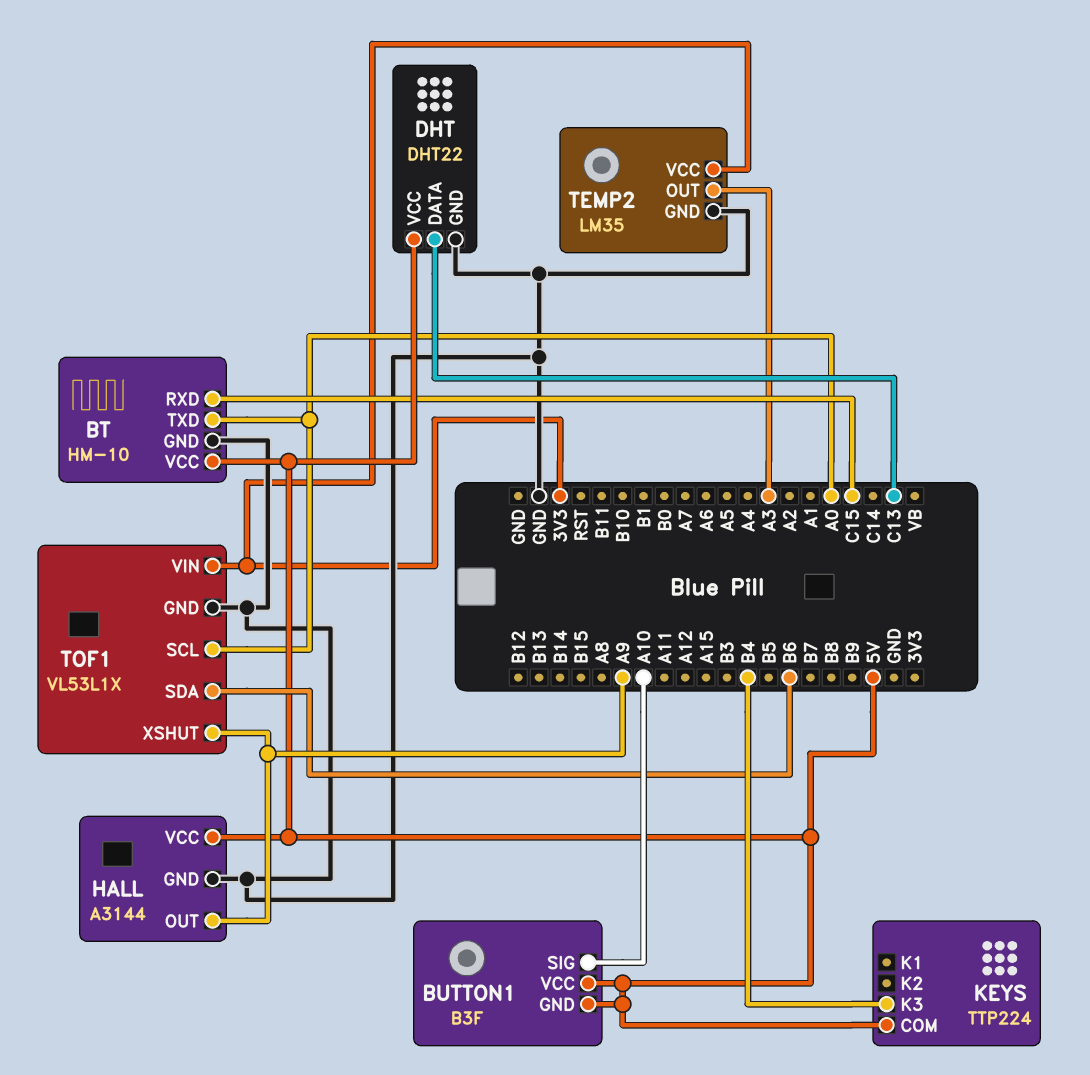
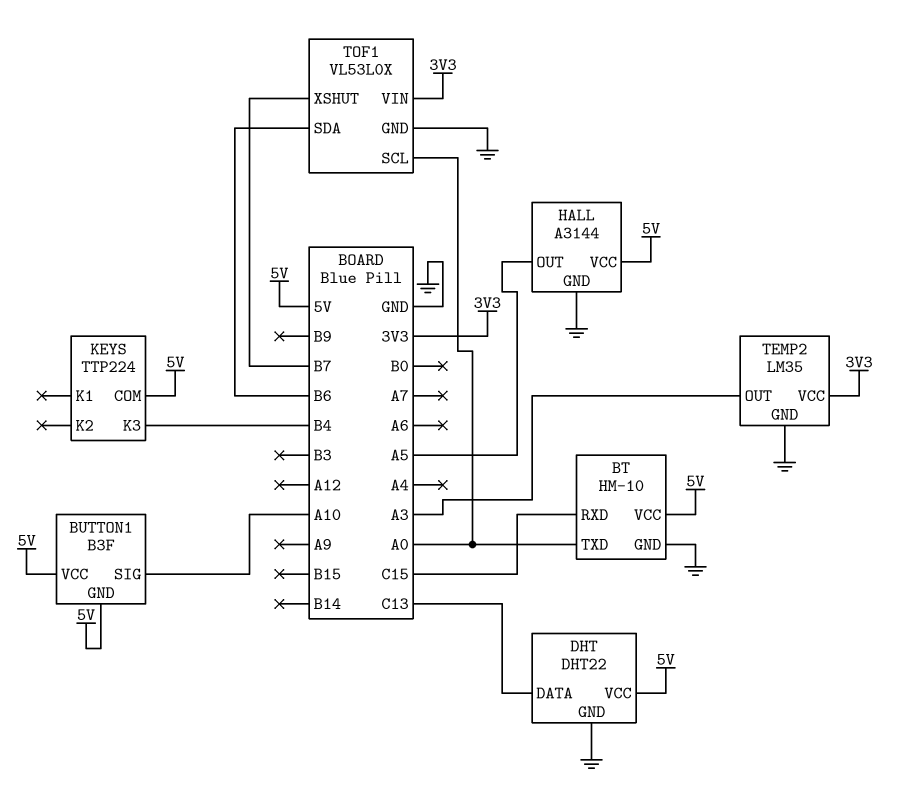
HALL pin OUT: A9 -> A5
TOF1: VL53L1X -> VL53L0X
TOF1 pin XSHUT: A9 -> B7

